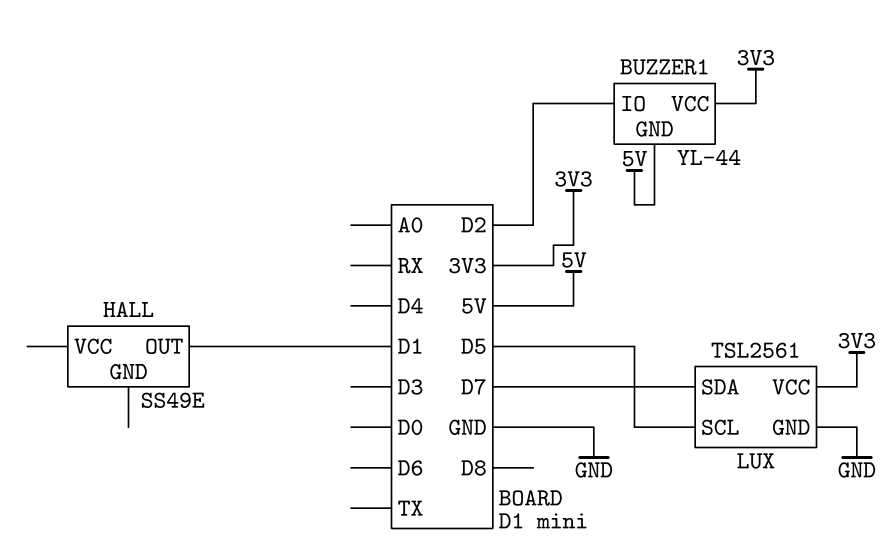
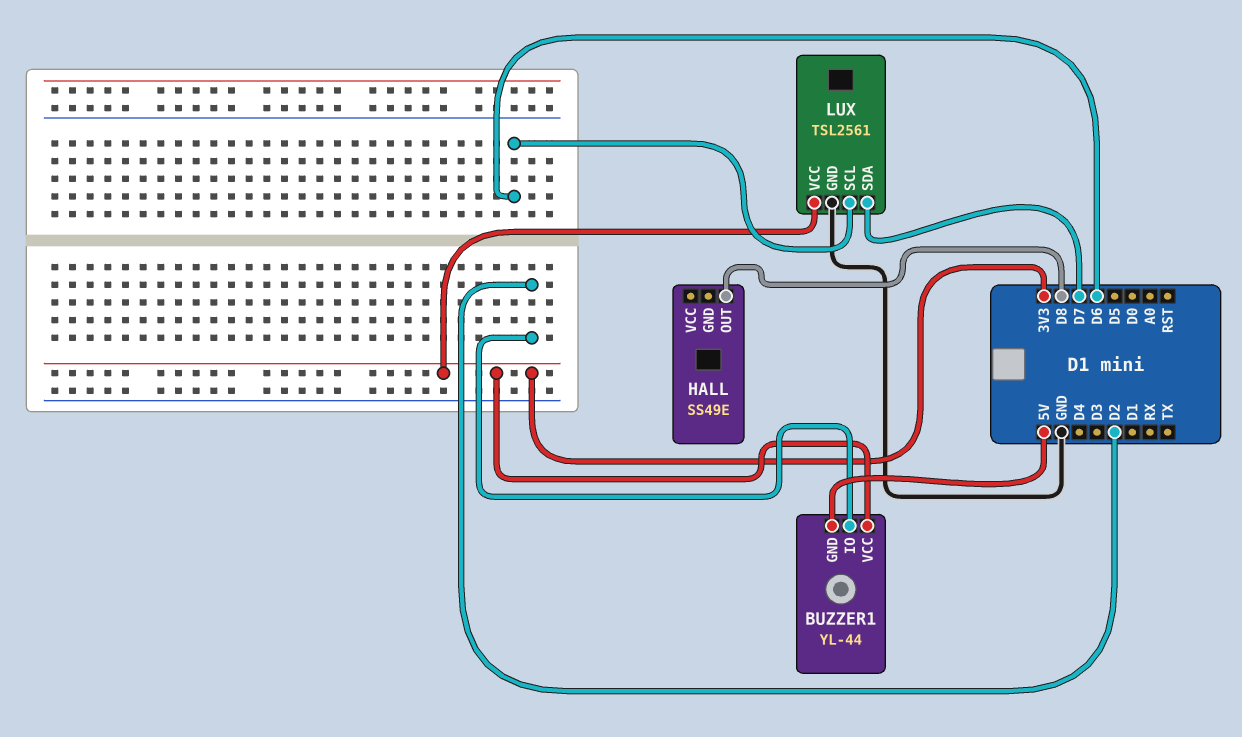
HALL pin OUT: D1 -> D8
LUX pin SCL: D5 -> D6

